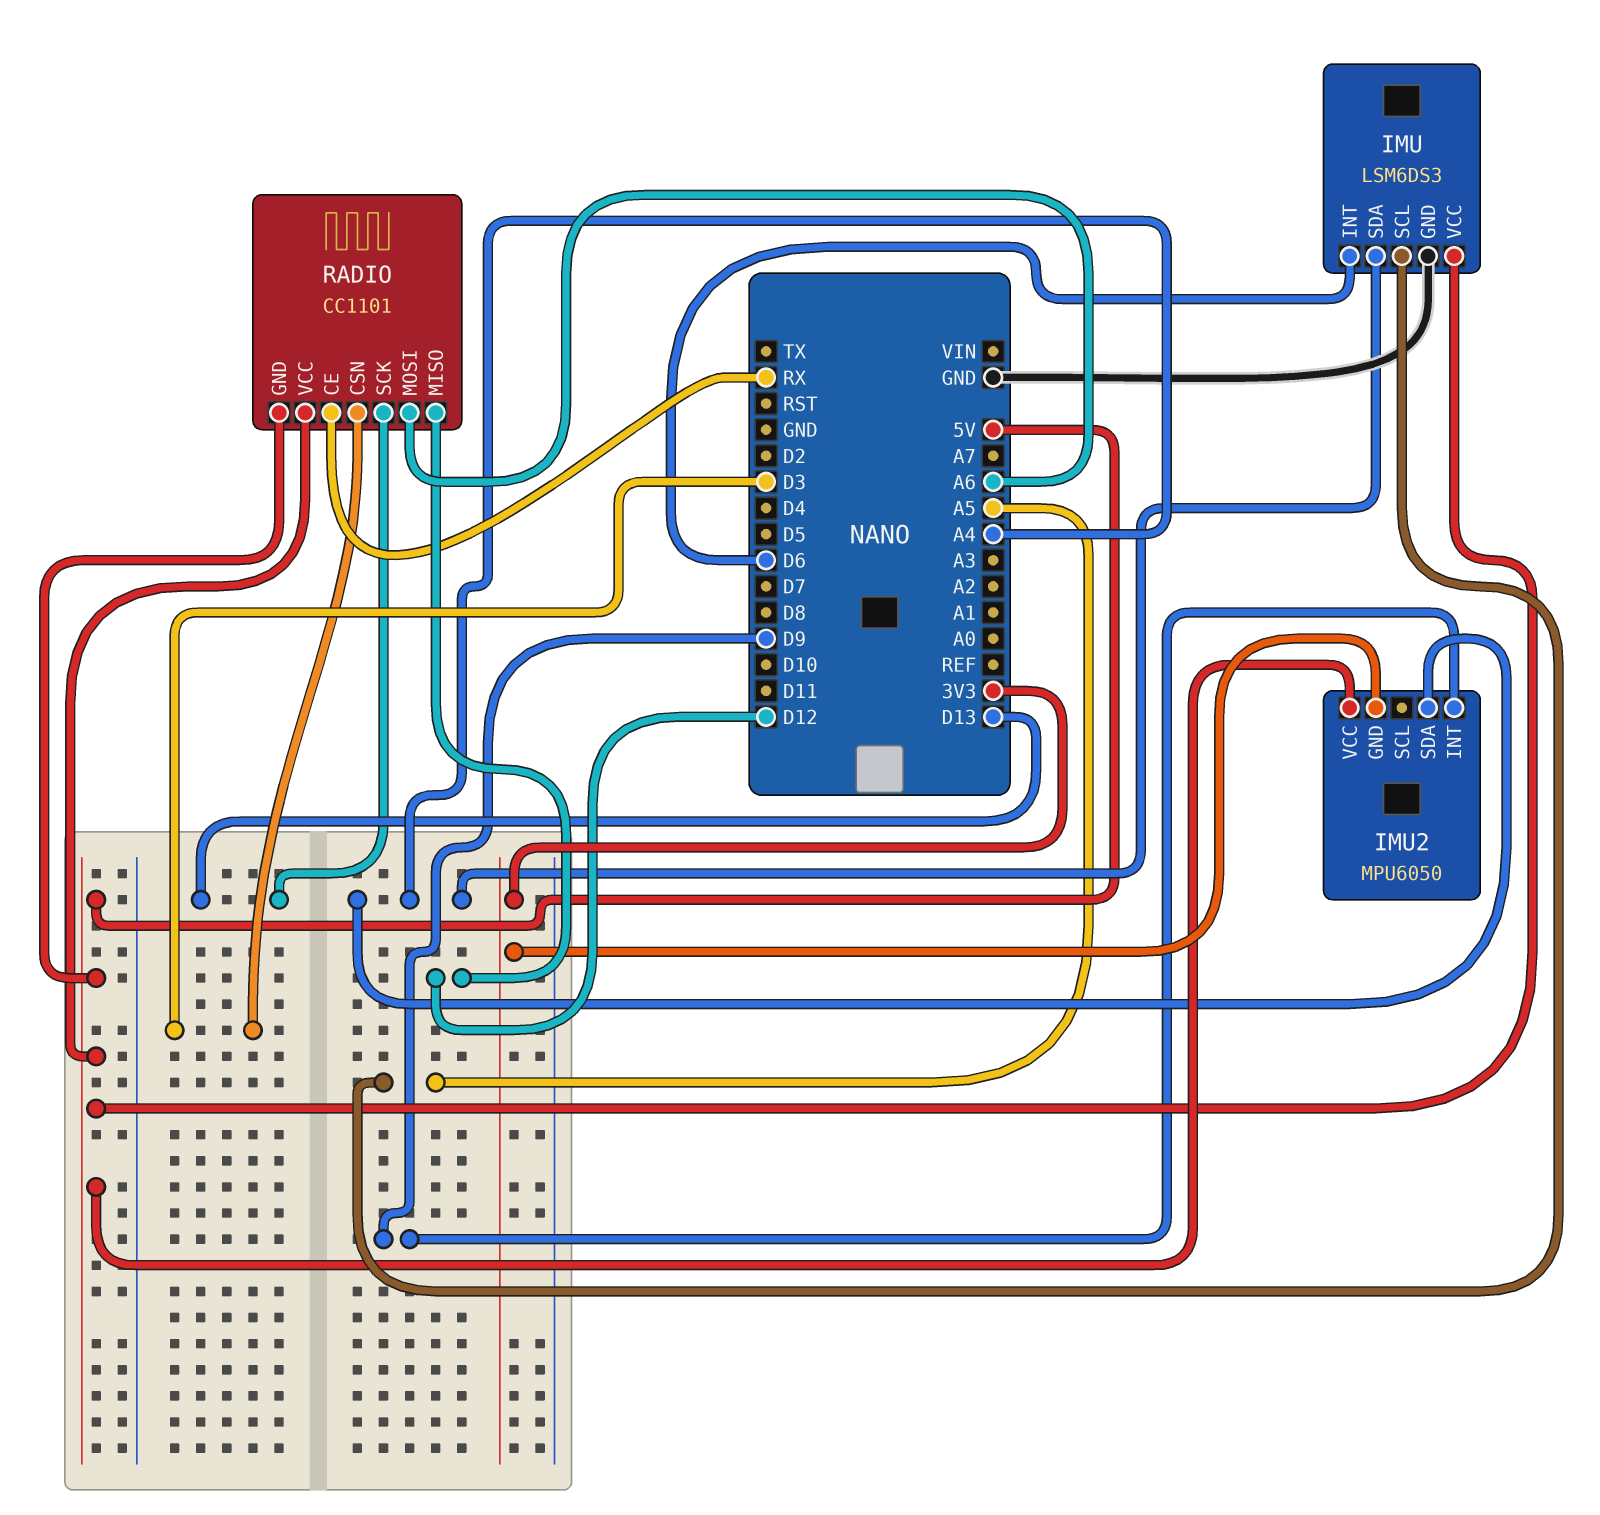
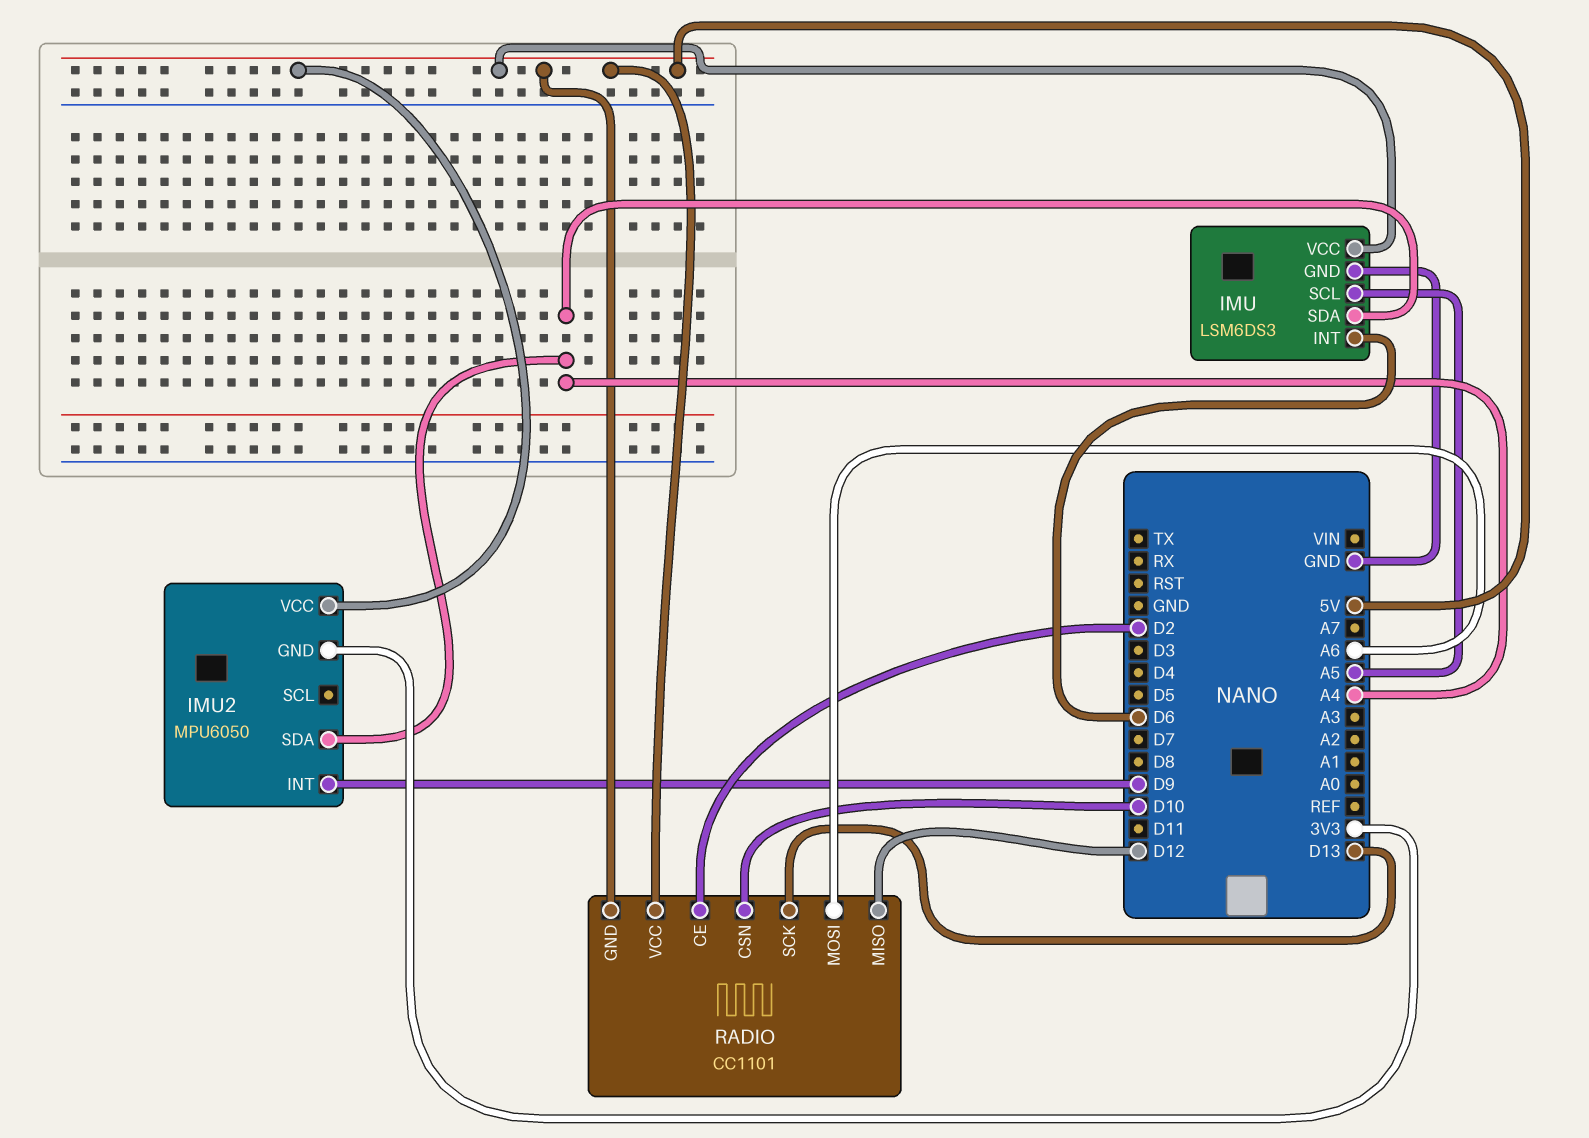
RADIO pin CE: RX -> D2
RADIO pin CSN: D3 -> D10

